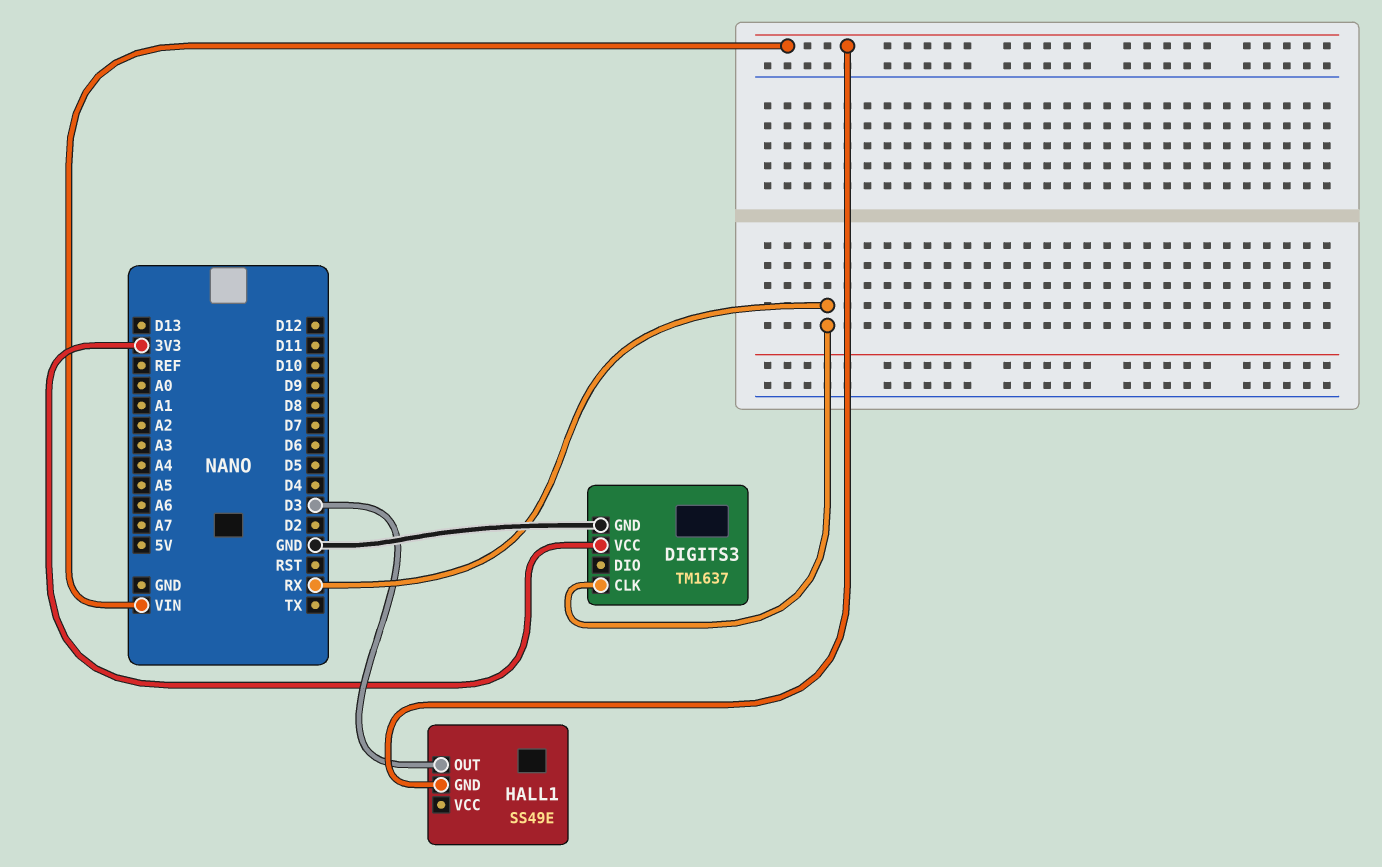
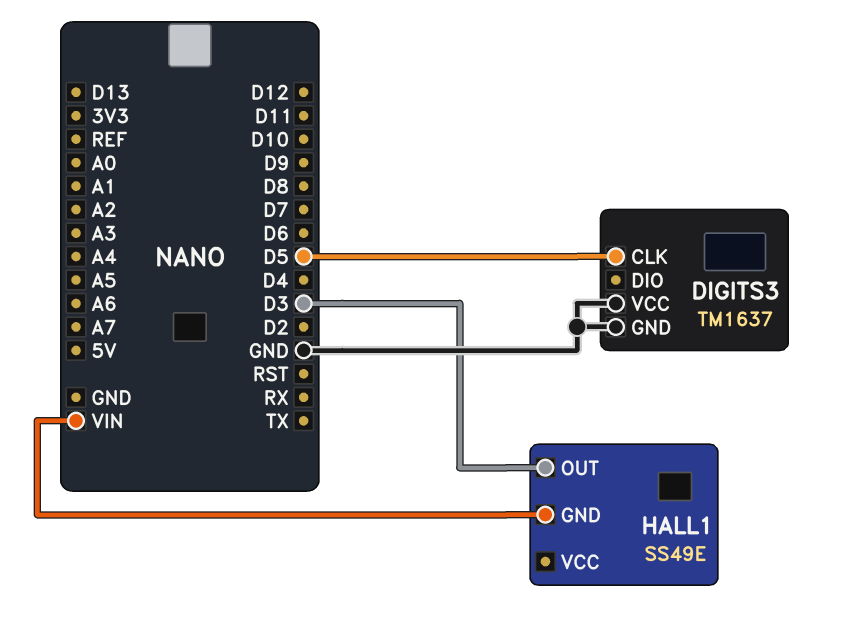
DIGITS3 pin CLK: RX -> D5
DIGITS3 pin VCC: 3V3 -> GND

